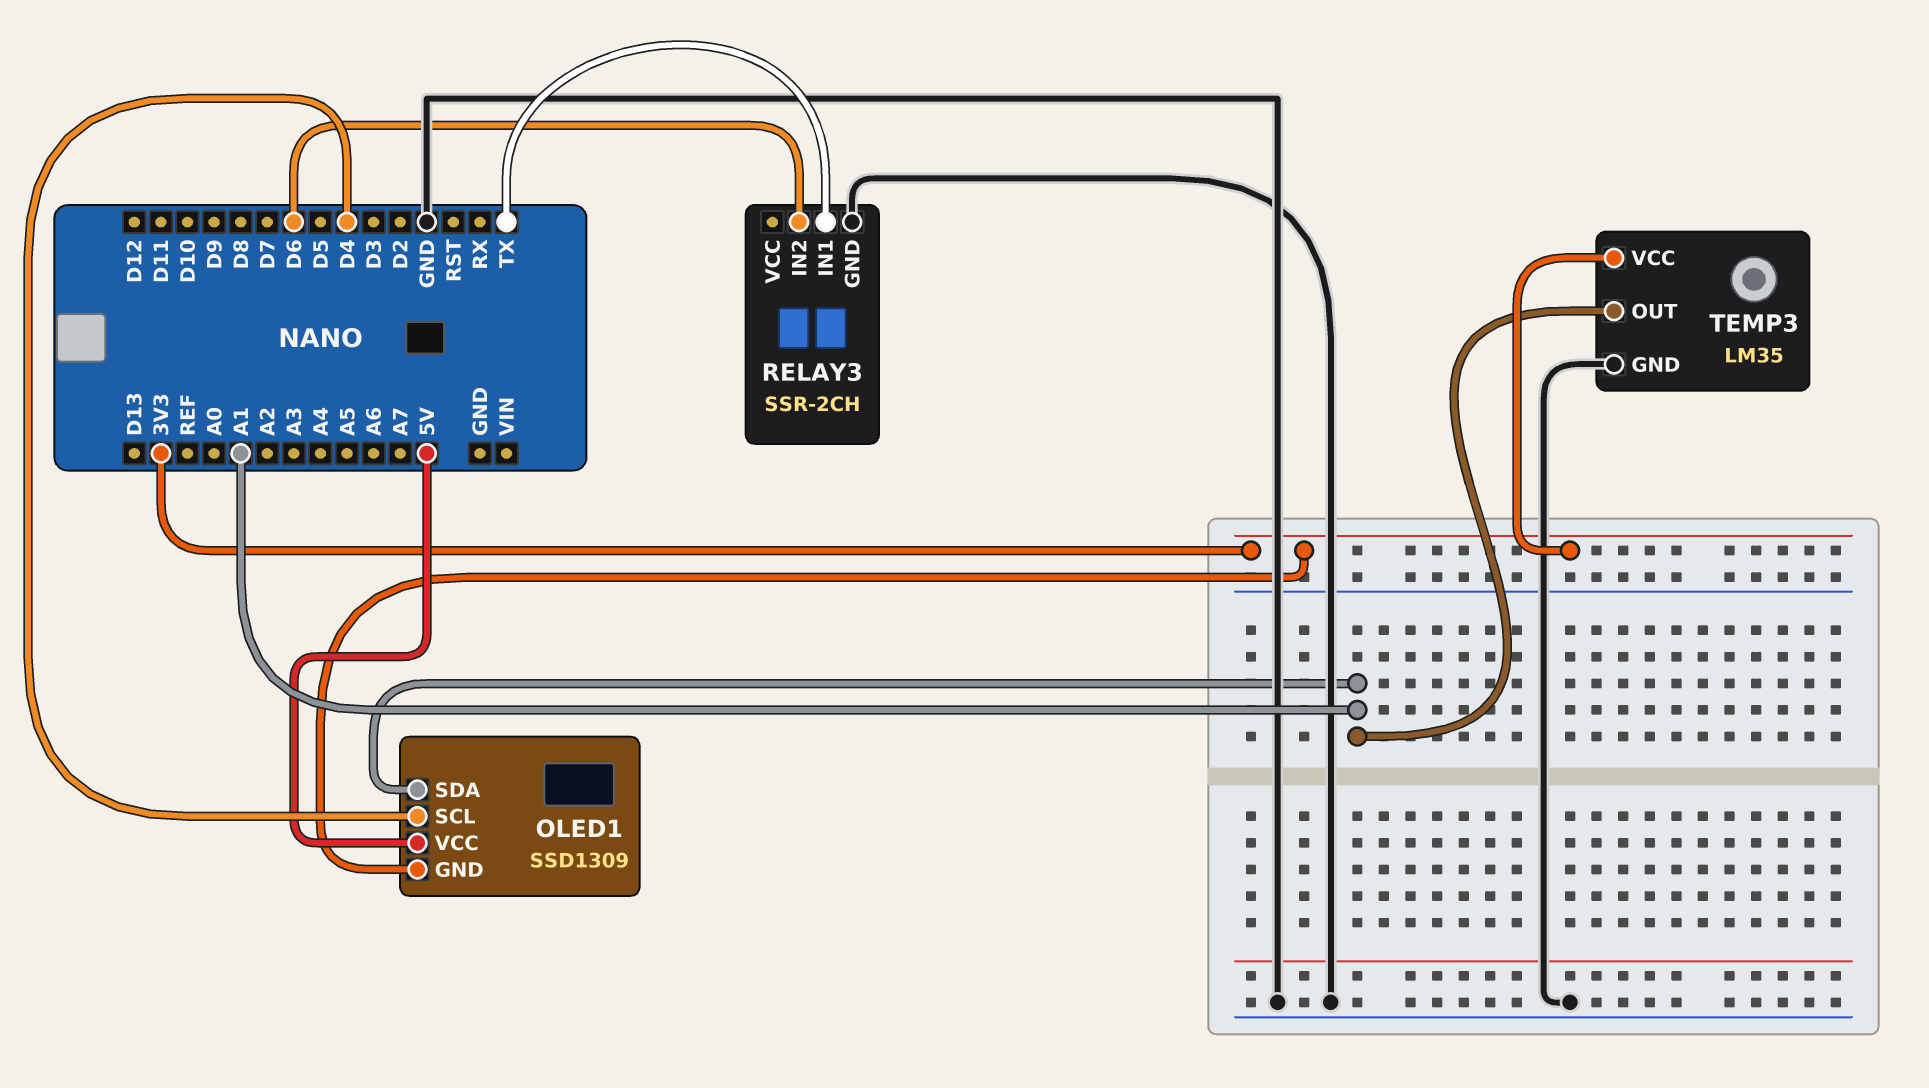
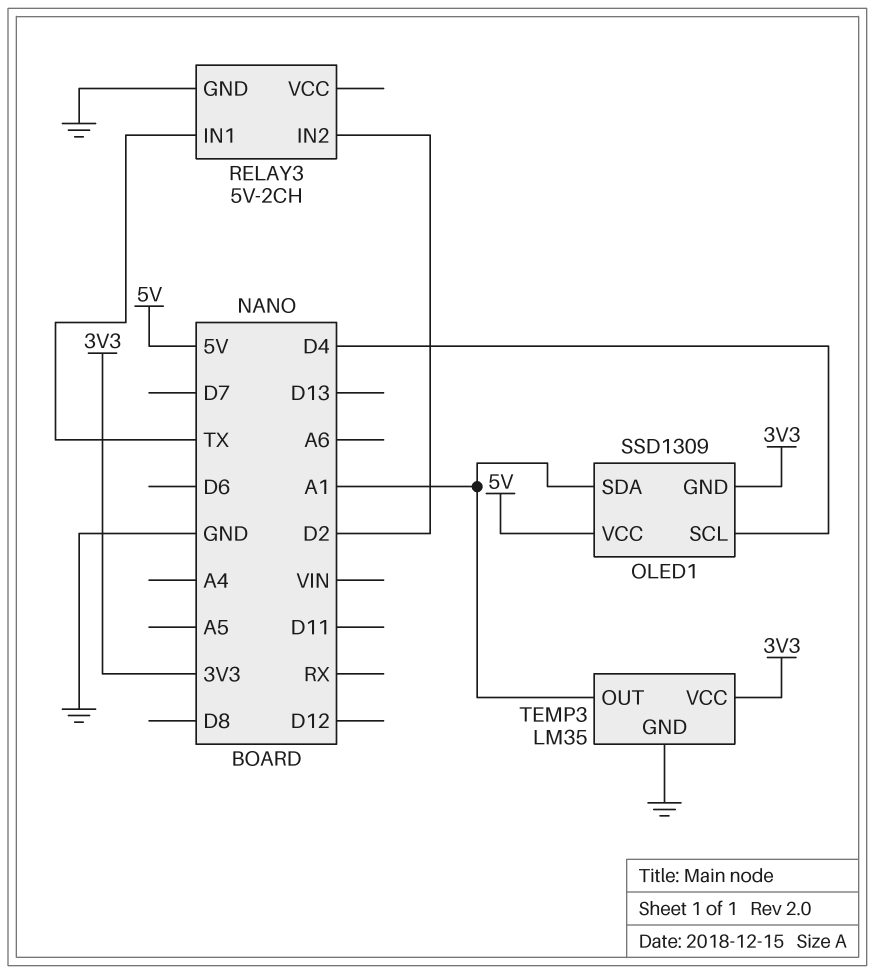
RELAY3: SSR-2CH -> 5V-2CH
RELAY3 pin IN2: D6 -> D2

